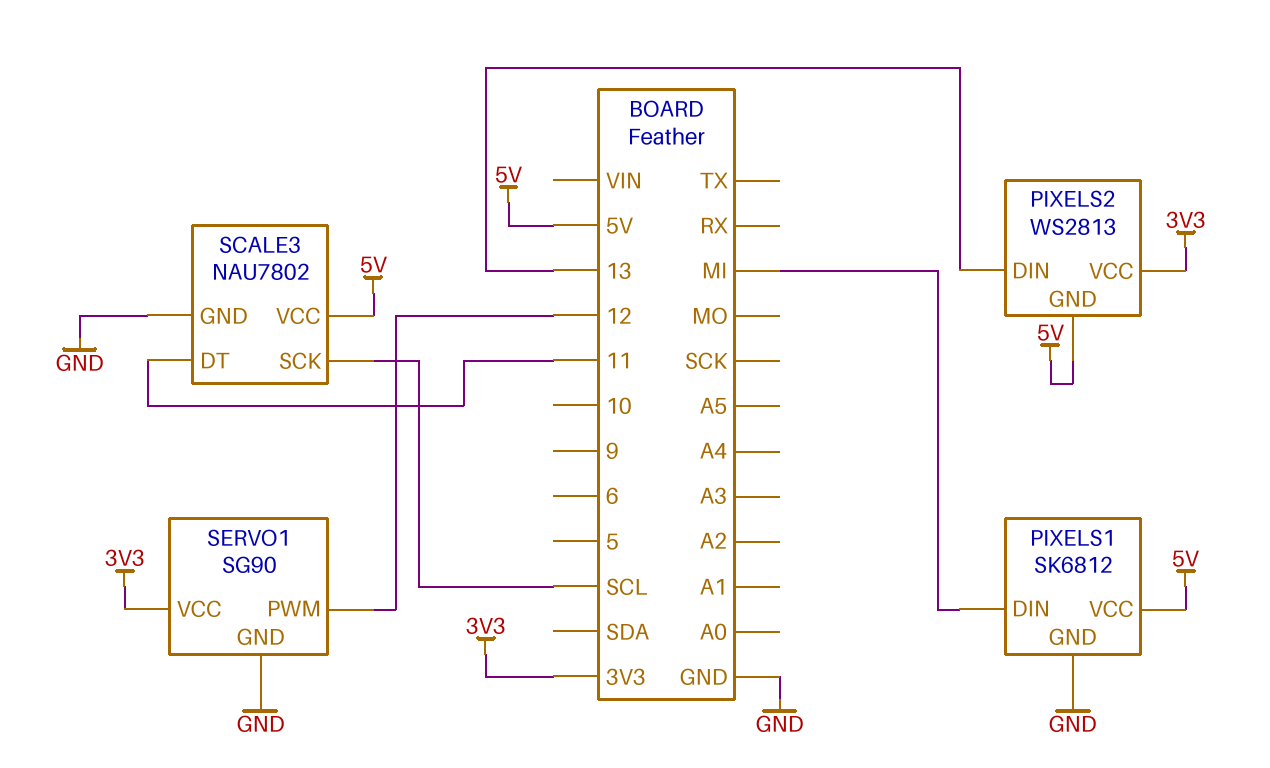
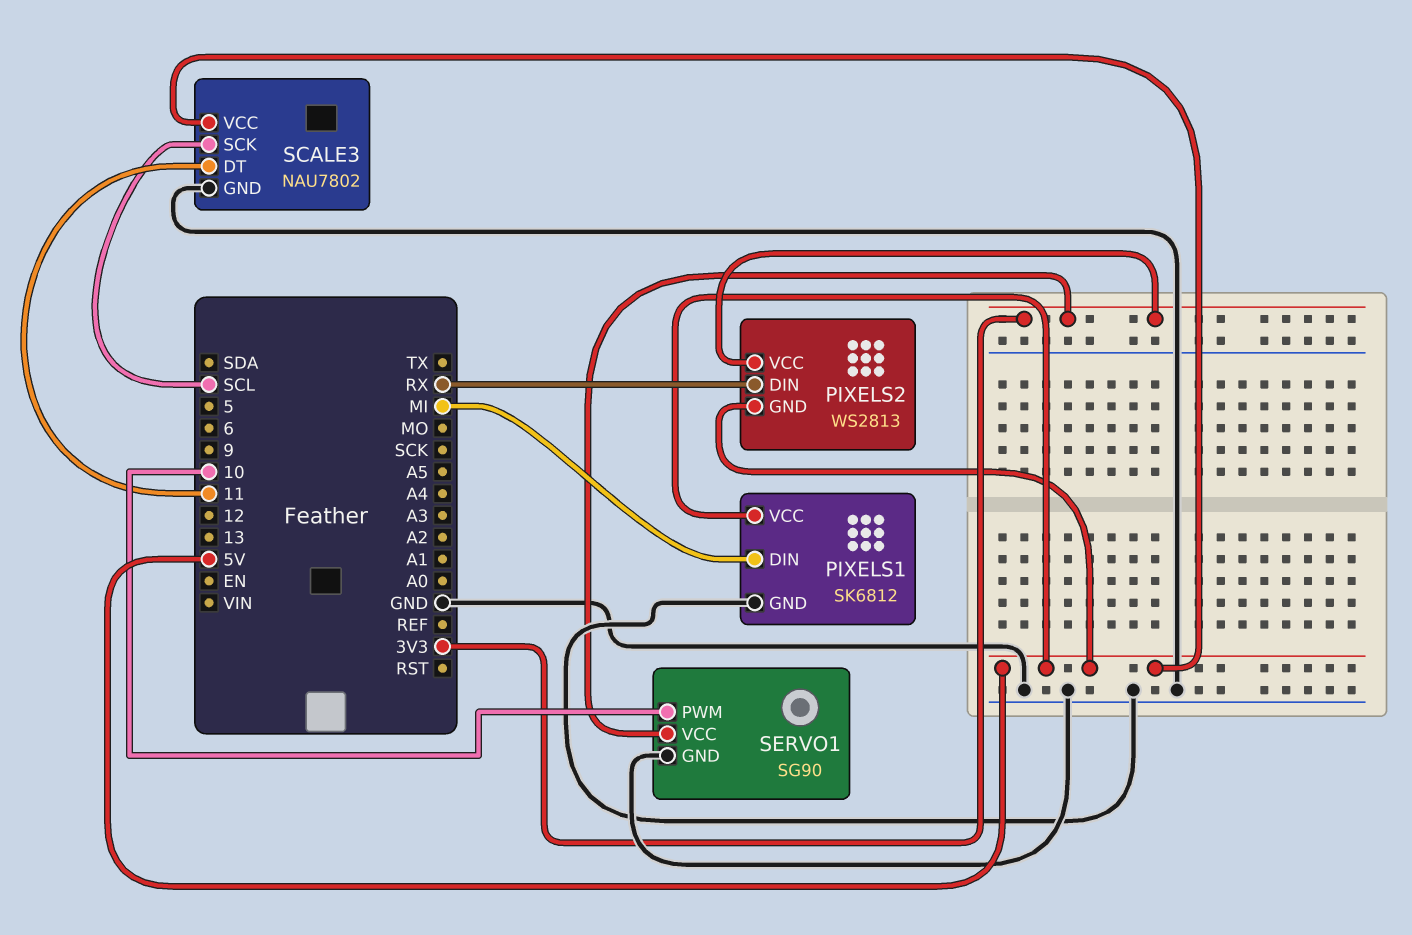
PIXELS2 pin DIN: 13 -> RX
SERVO1 pin PWM: 12 -> 10

